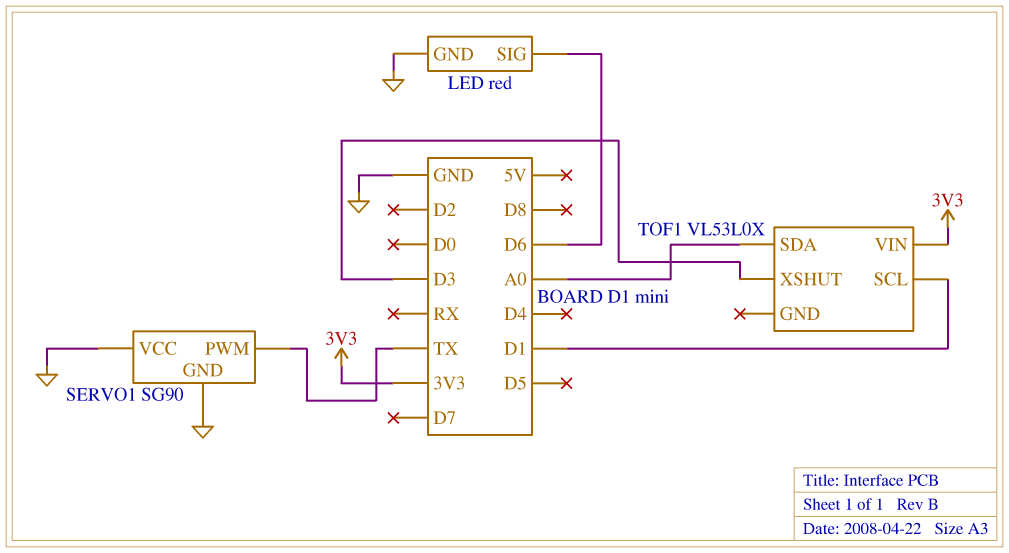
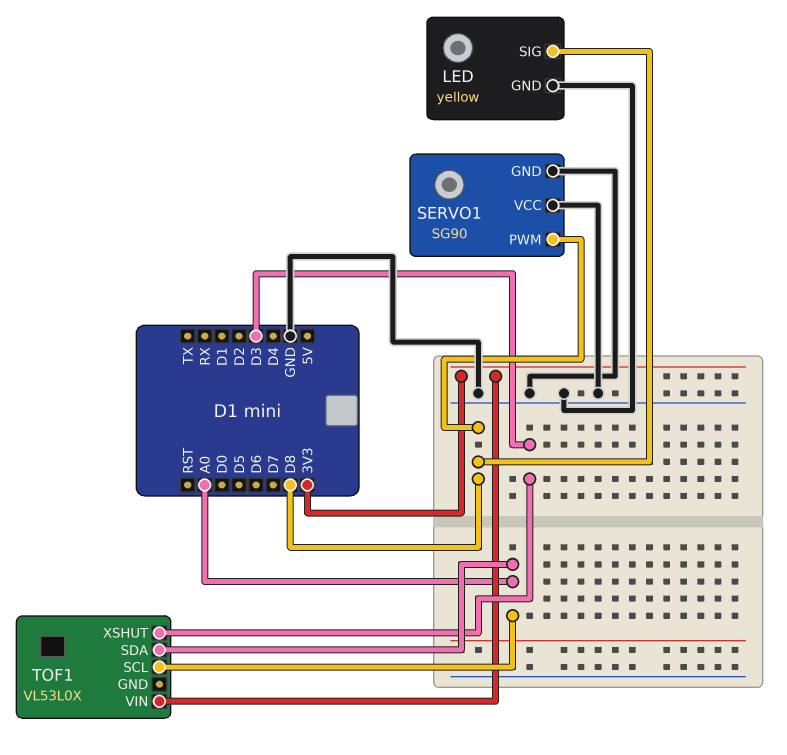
LED: red -> yellow
LED pin SIG: D6 -> D8
SERVO1 pin PWM: TX -> D8
TOF1 pin SCL: D1 -> A0

